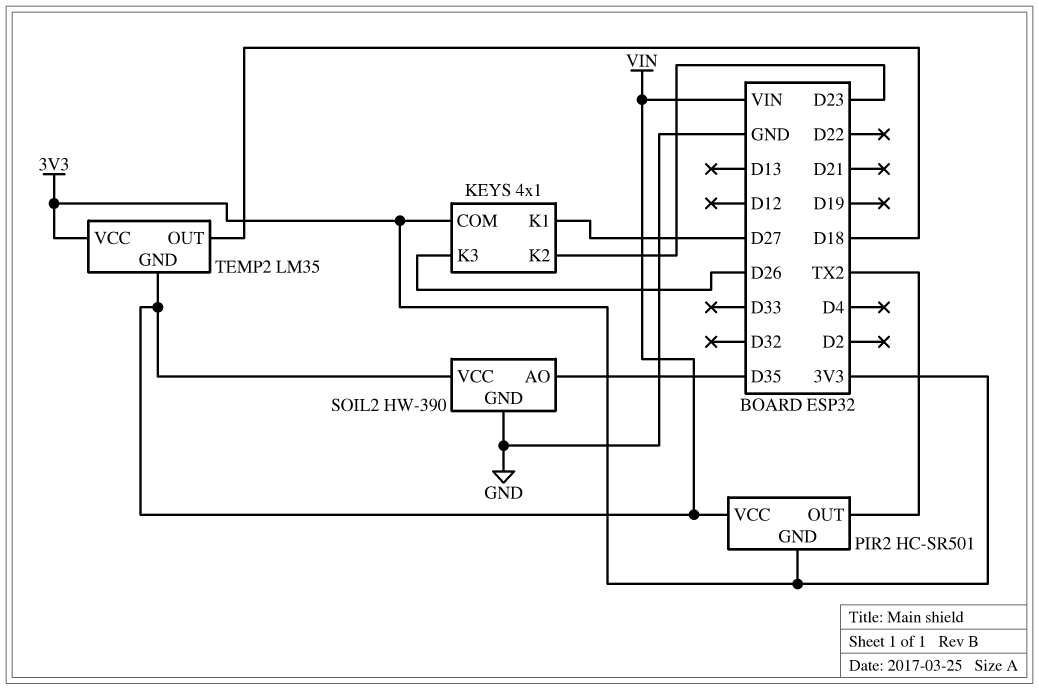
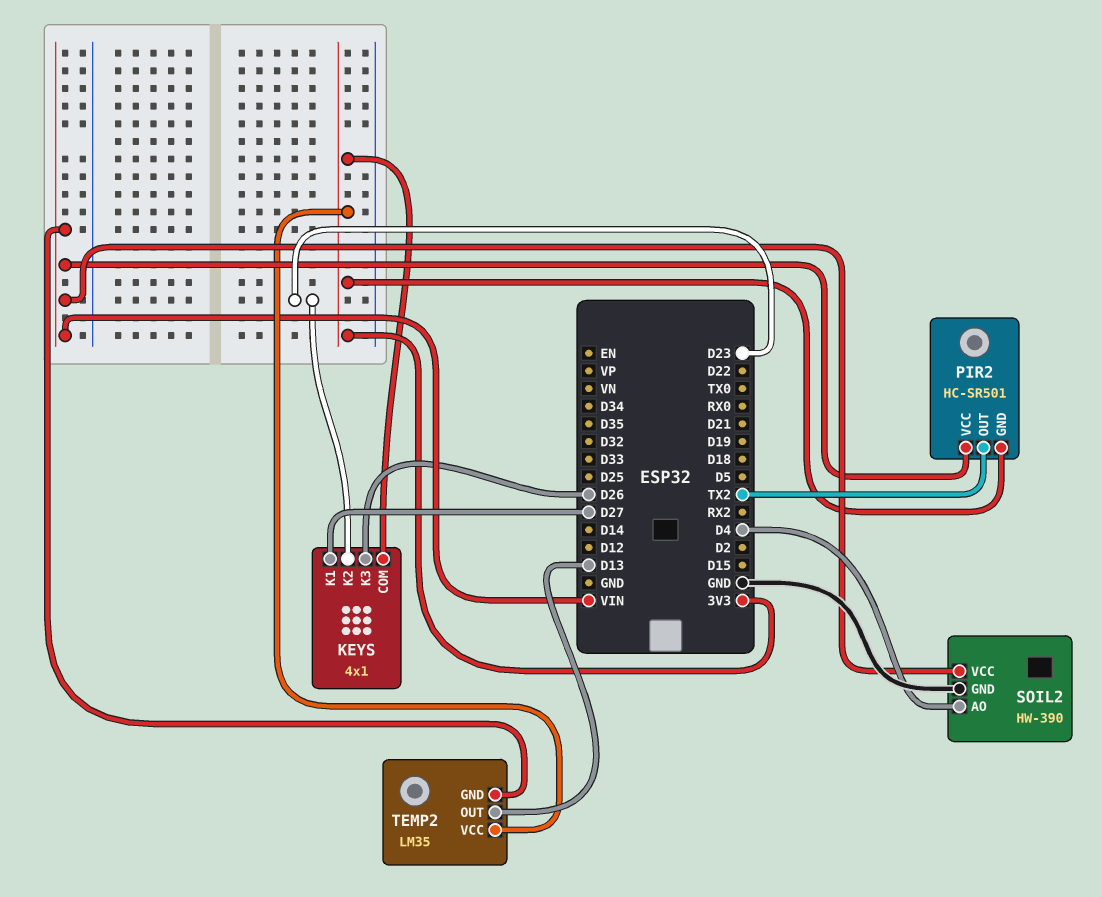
SOIL2 pin AO: D35 -> D4
TEMP2 pin OUT: D18 -> D13

